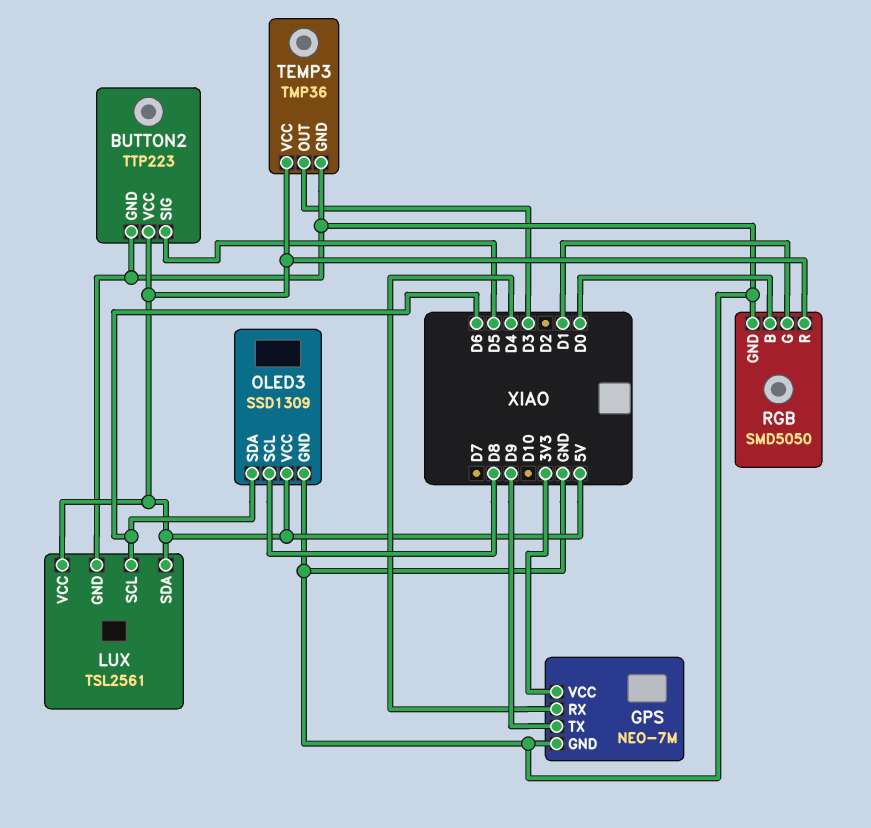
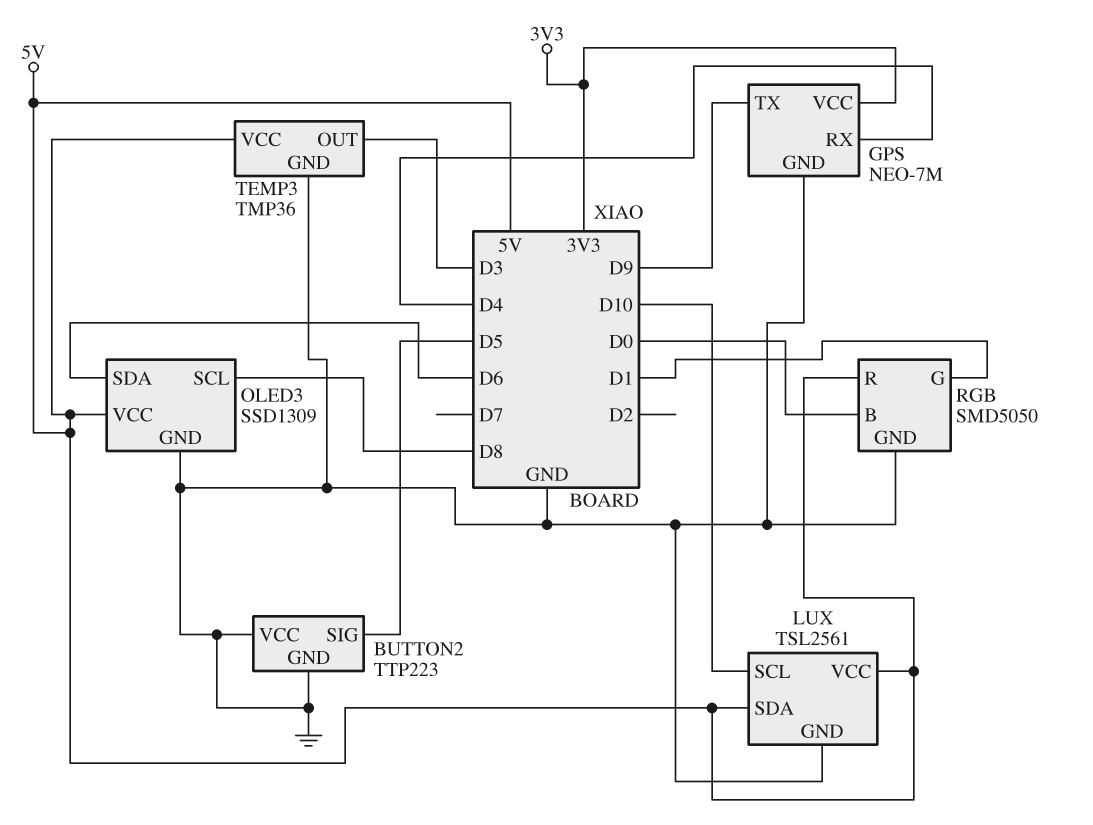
BUTTON2 pin VCC: 5V -> GND
LUX pin SCL: D6 -> D10

